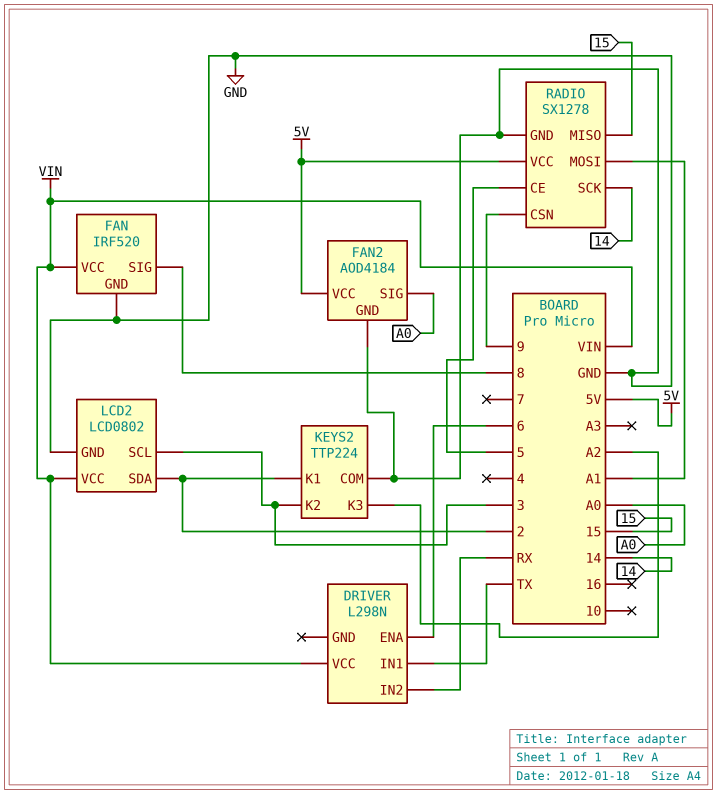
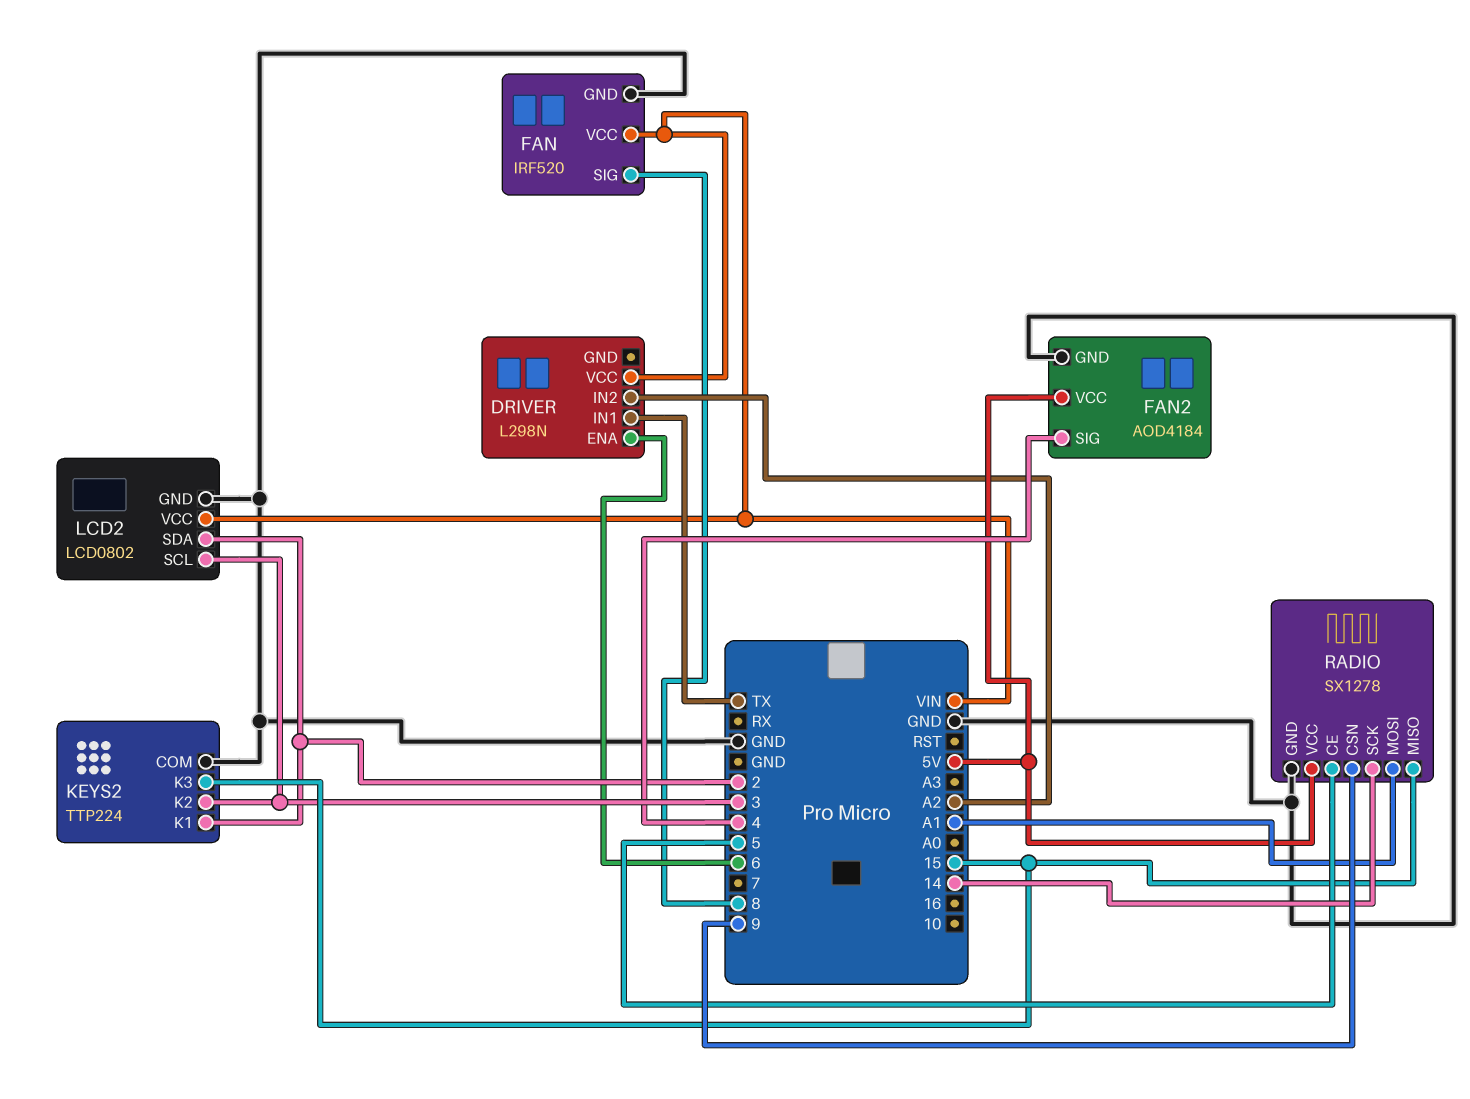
DRIVER pin IN2: RX -> A2
FAN2 pin SIG: A0 -> 4
KEYS2 pin K3: A2 -> 15

